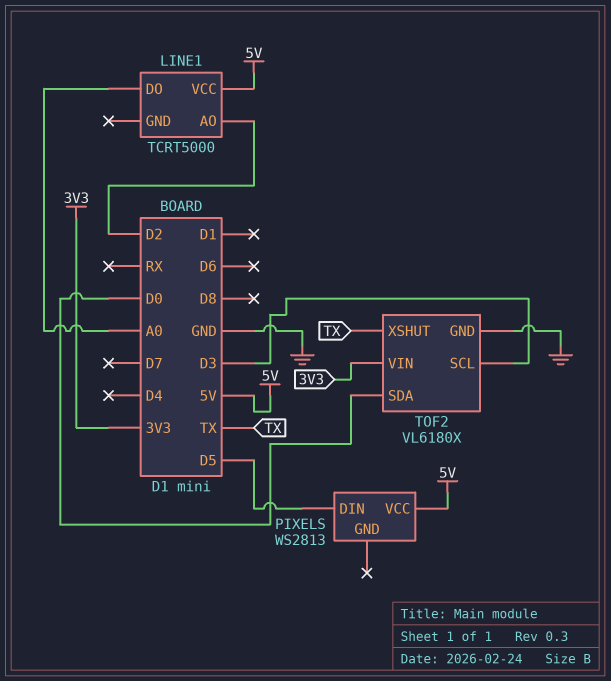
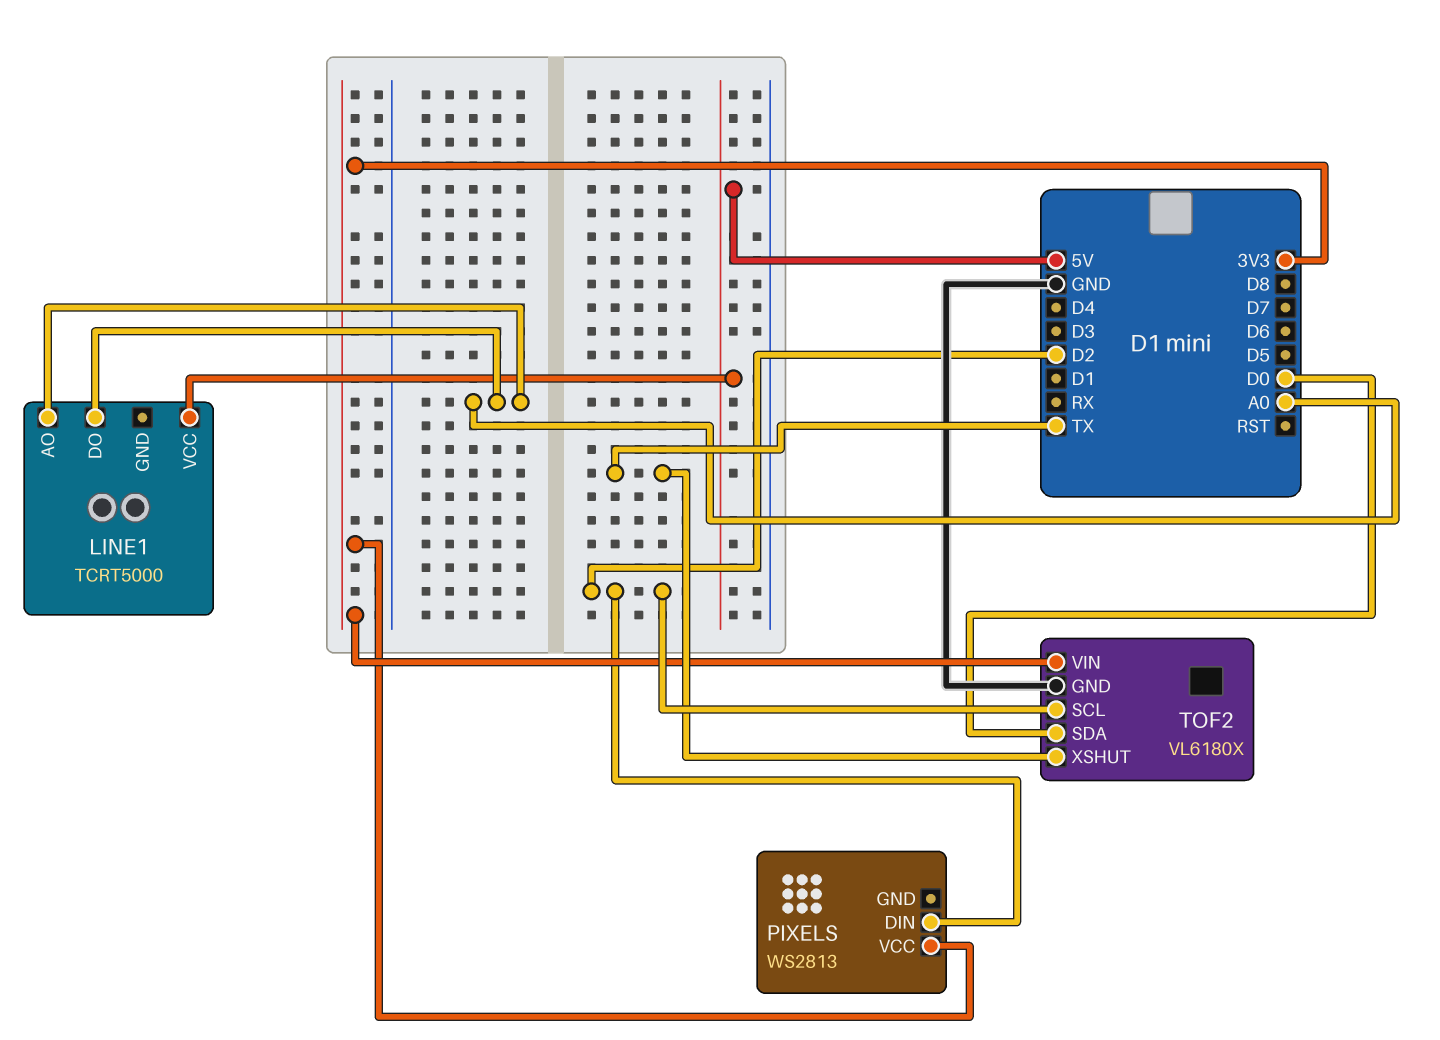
LINE1 pin AO: D2 -> A0
PIXELS pin DIN: D5 -> D2
PIXELS pin VCC: 5V -> 3V3
TOF2 pin SCL: D3 -> D2

